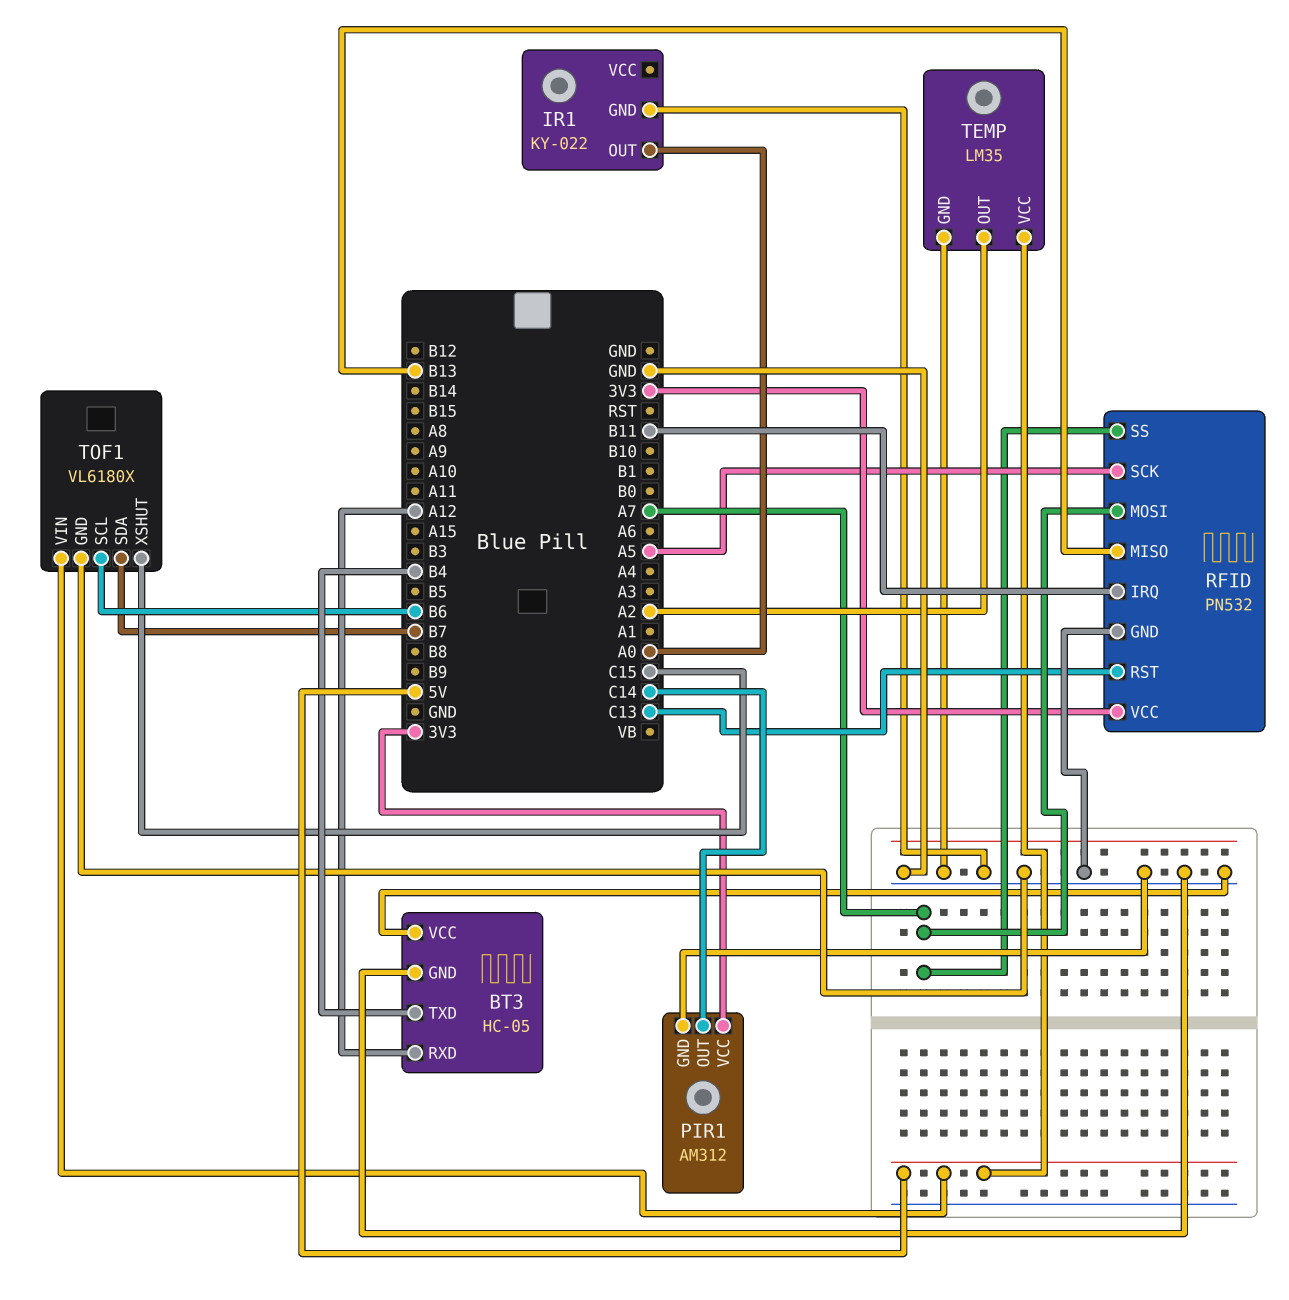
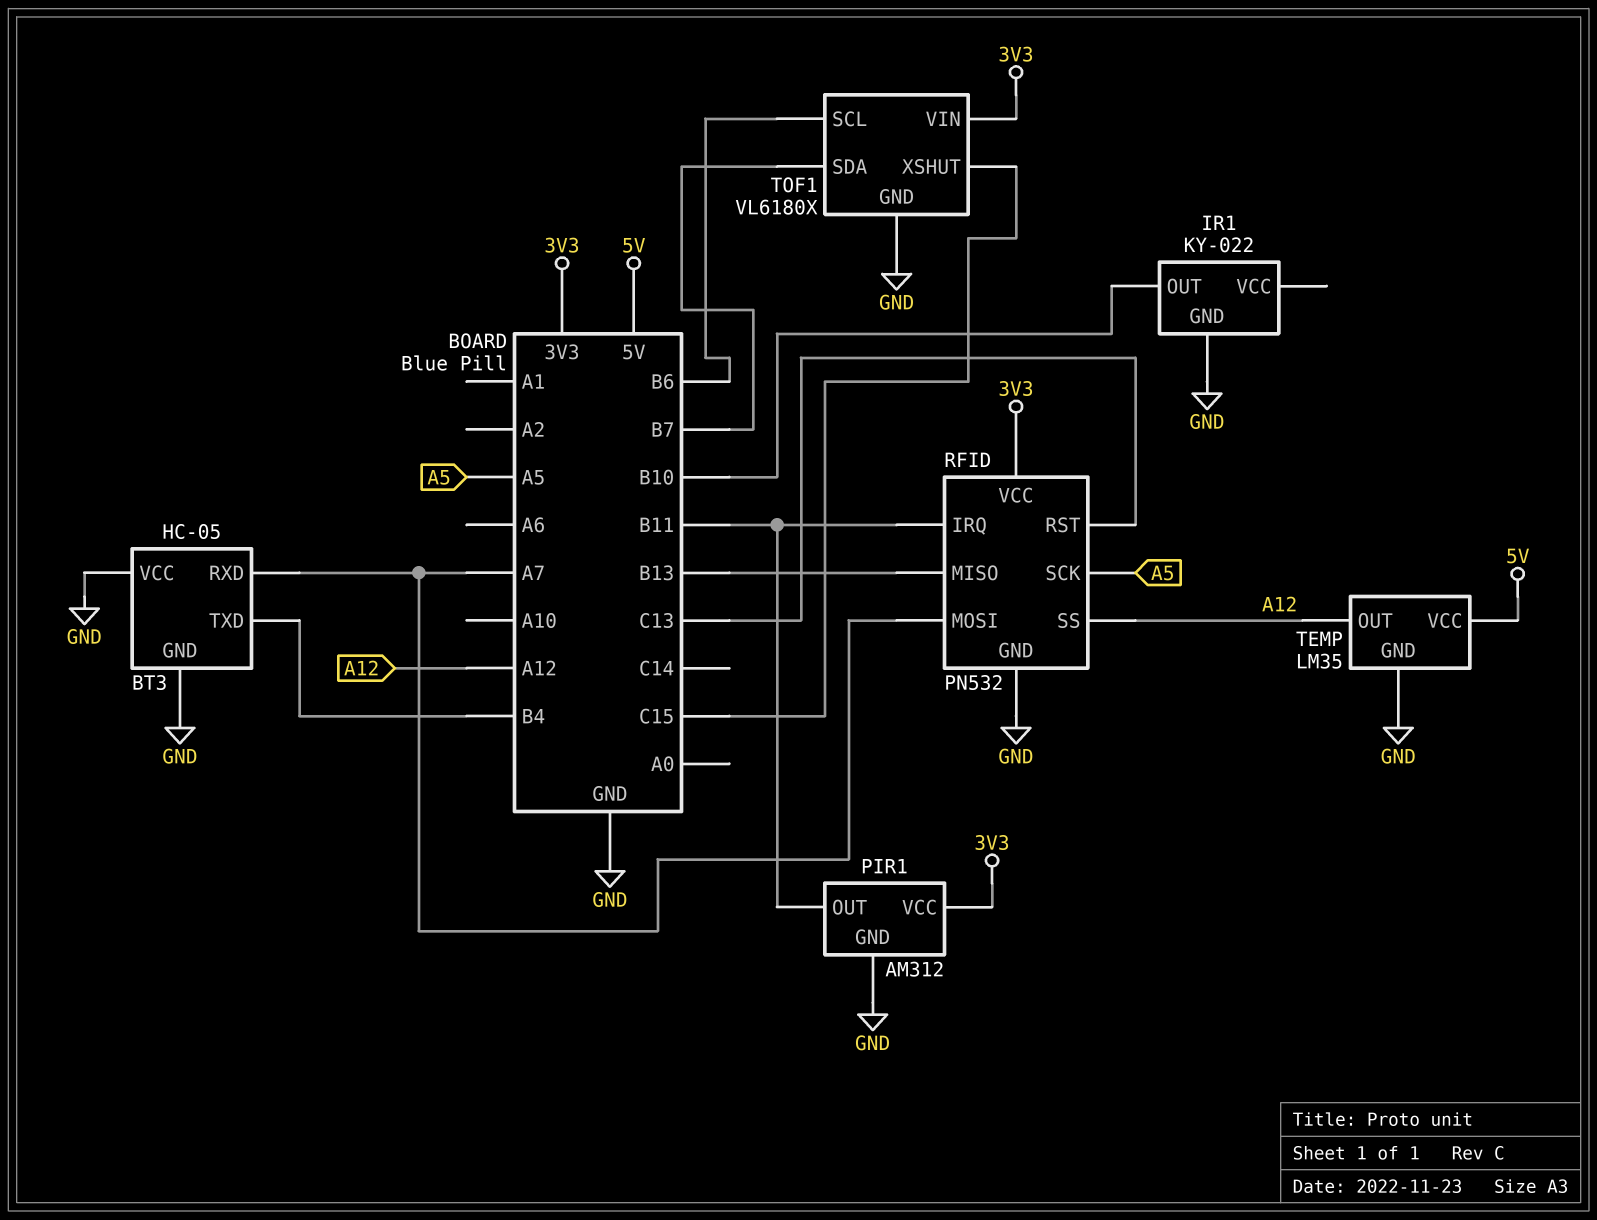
BT3 pin RXD: A12 -> A7
IR1 pin OUT: A0 -> B10
PIR1 pin OUT: C14 -> B11
RFID pin SS: A7 -> A12
TEMP pin OUT: A2 -> A12
TOF1 pin VIN: 5V -> 3V3

